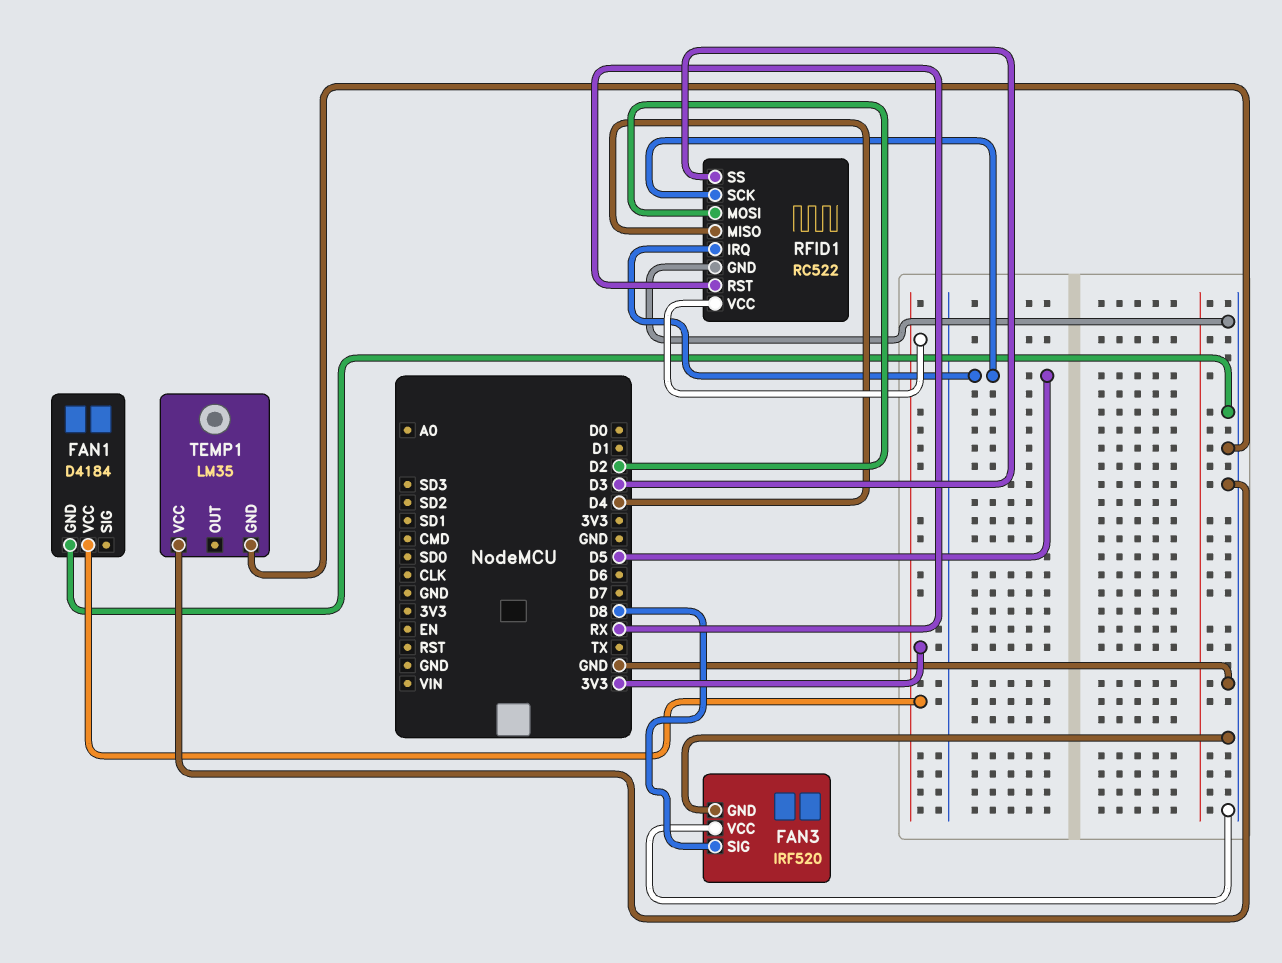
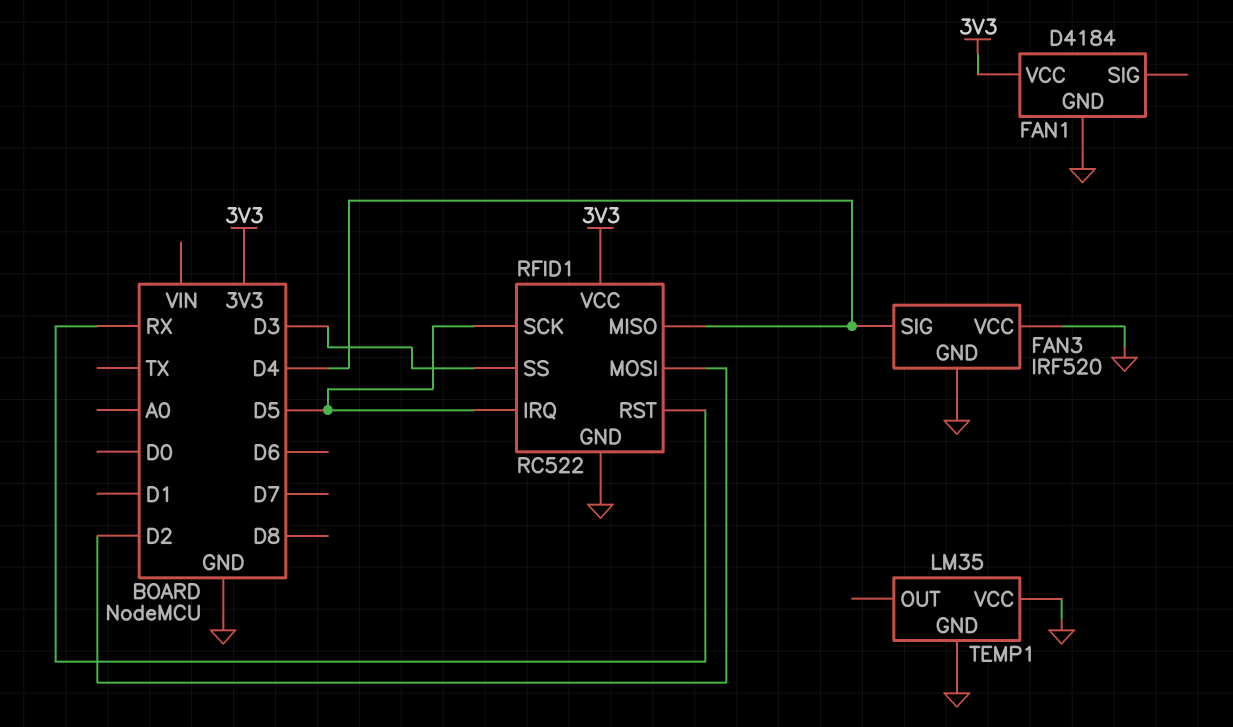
FAN3 pin SIG: D8 -> D4

